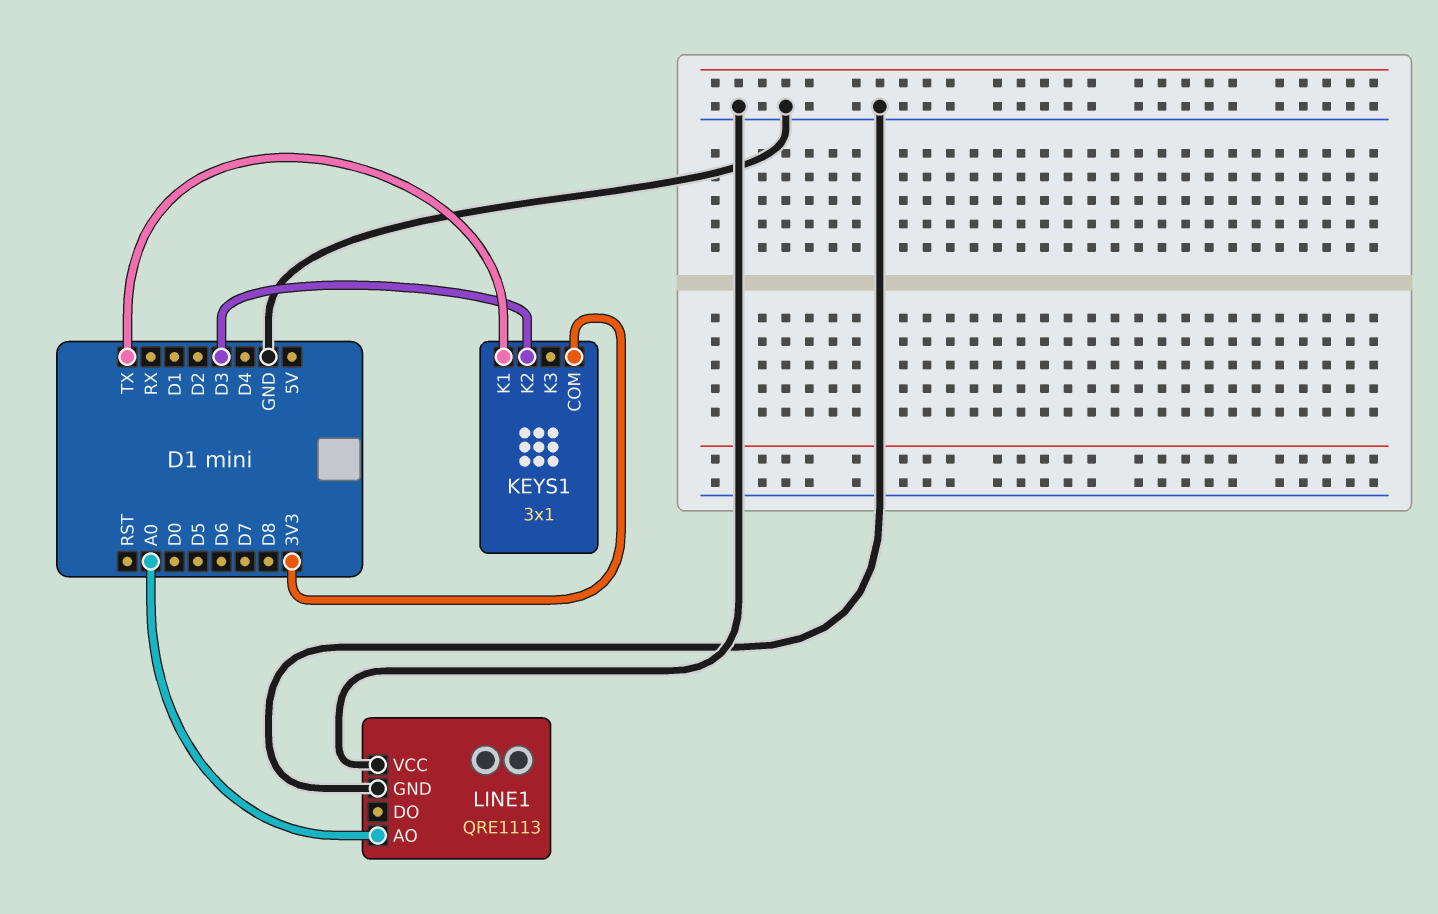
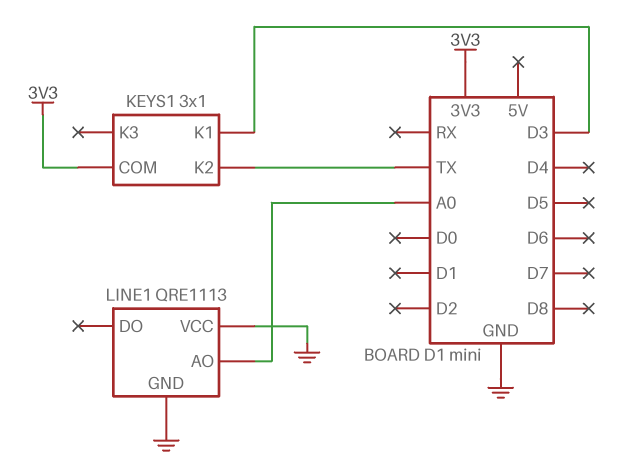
KEYS1 pin K1: TX -> D3
KEYS1 pin K2: D3 -> TX

